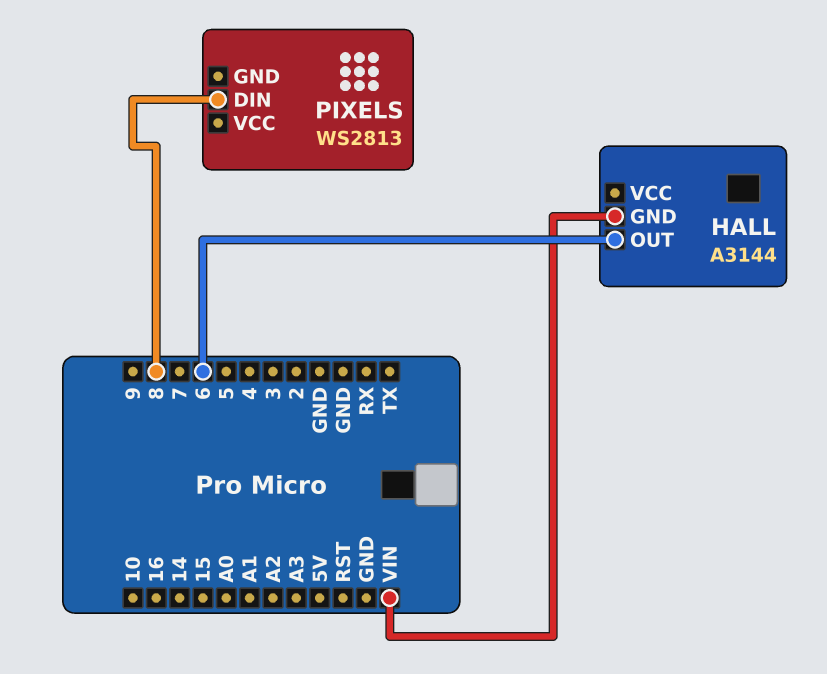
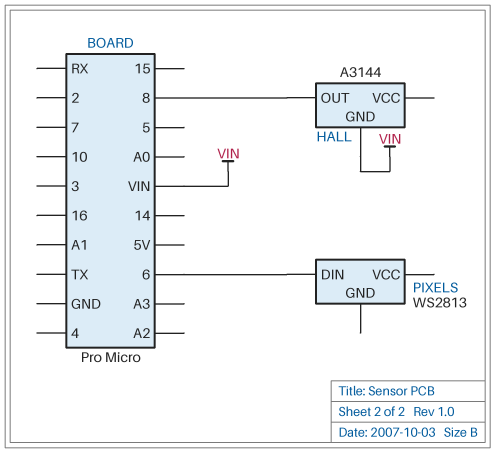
HALL pin OUT: 6 -> 8
PIXELS pin DIN: 8 -> 6

